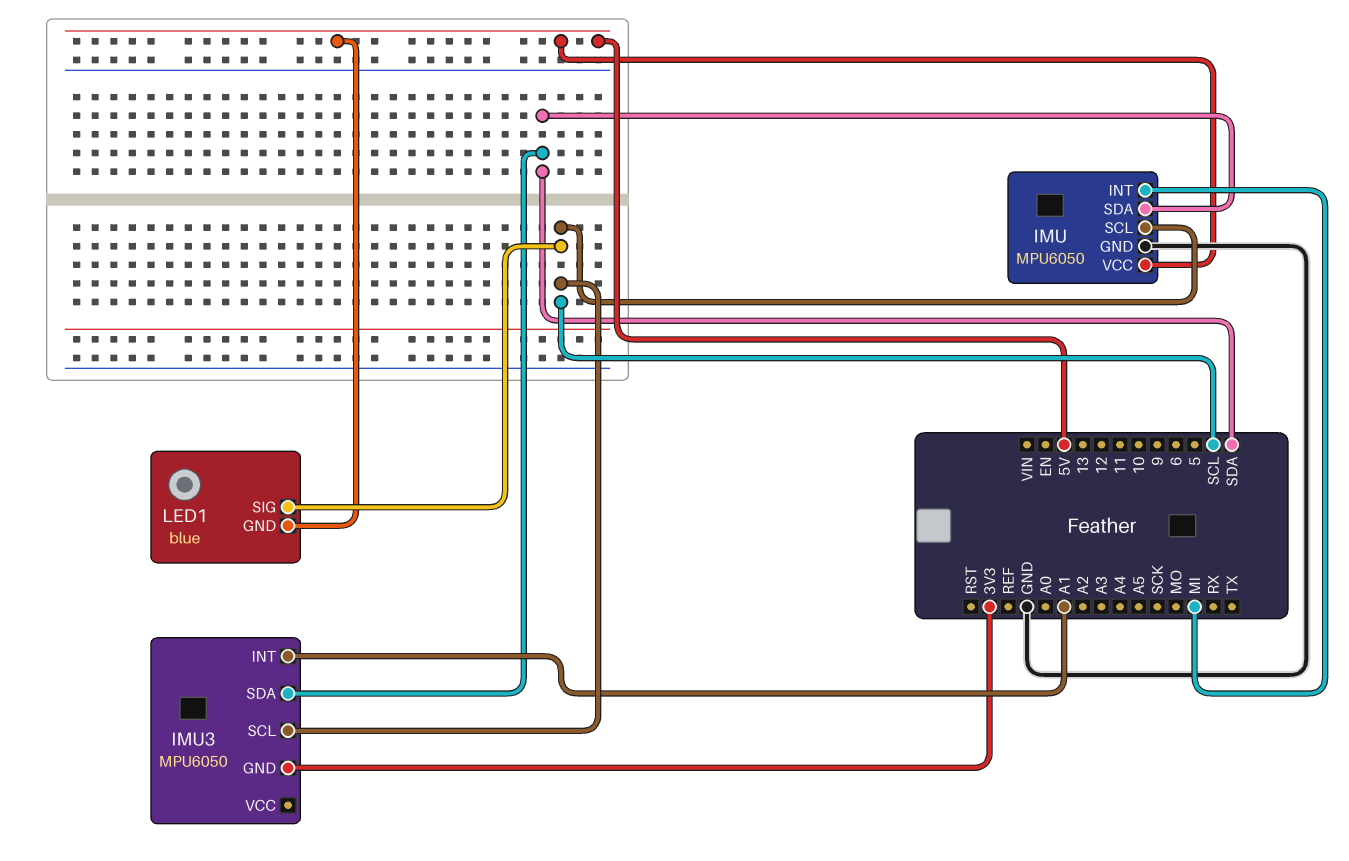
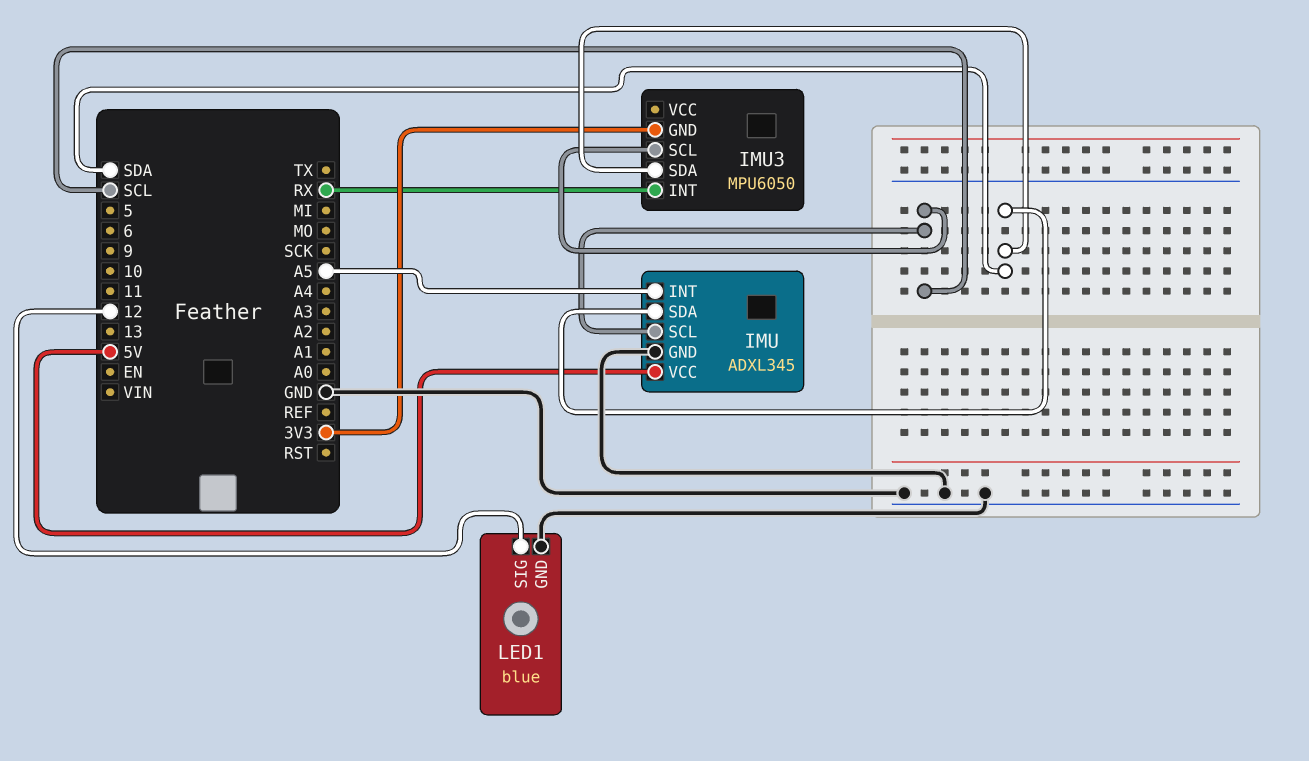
IMU: MPU6050 -> ADXL345
IMU pin INT: MI -> A5
IMU3 pin INT: A1 -> RX
LED1 pin GND: 5V -> GND
LED1 pin SIG: SCL -> 12

